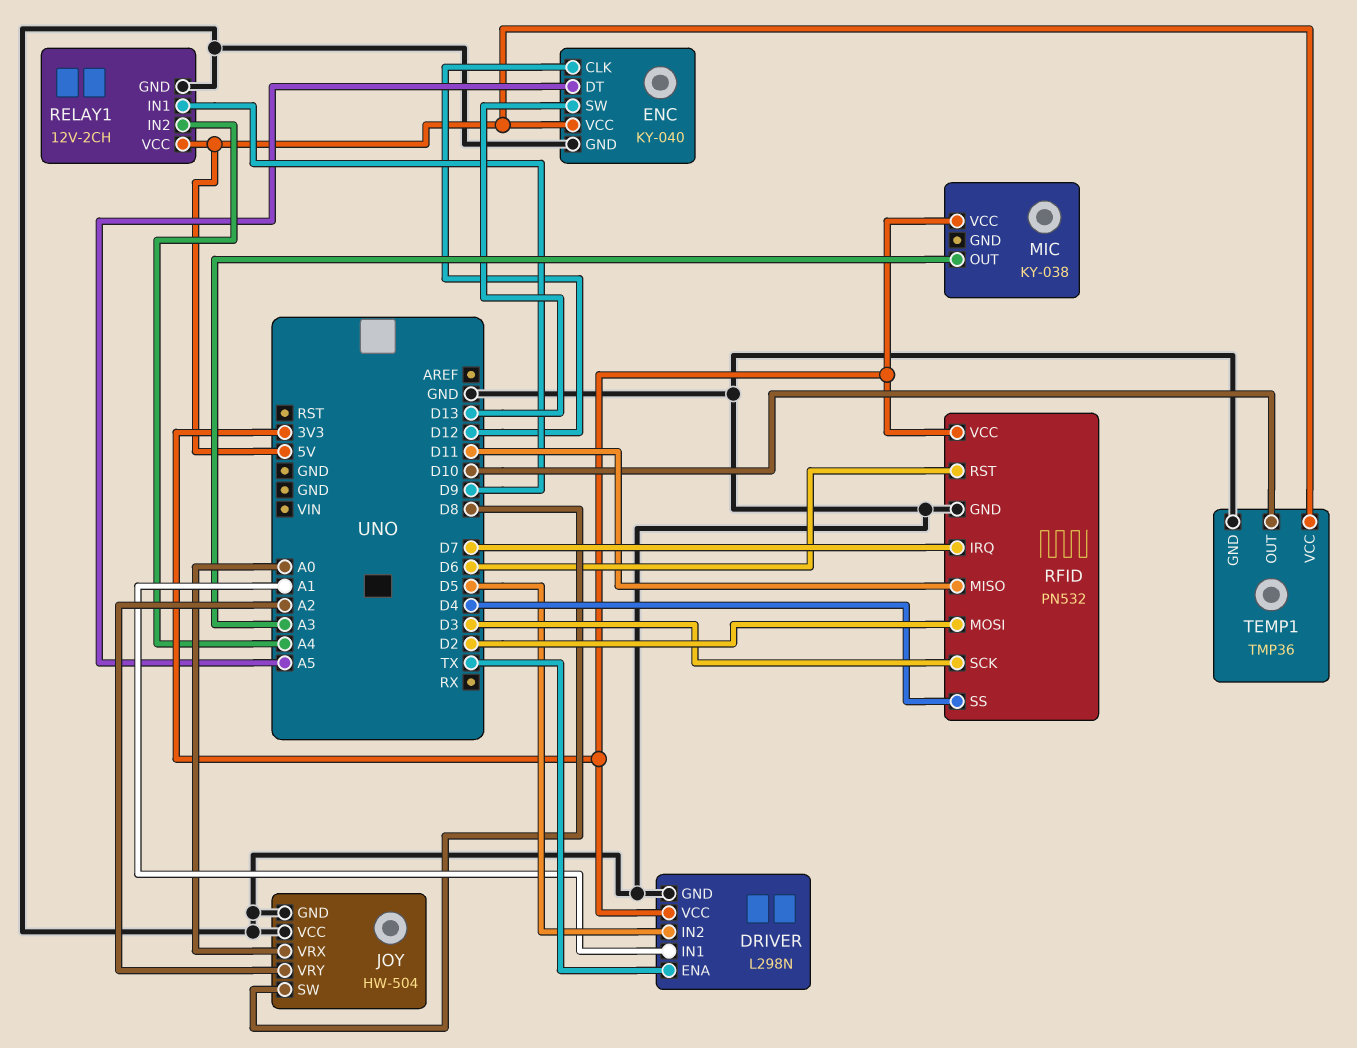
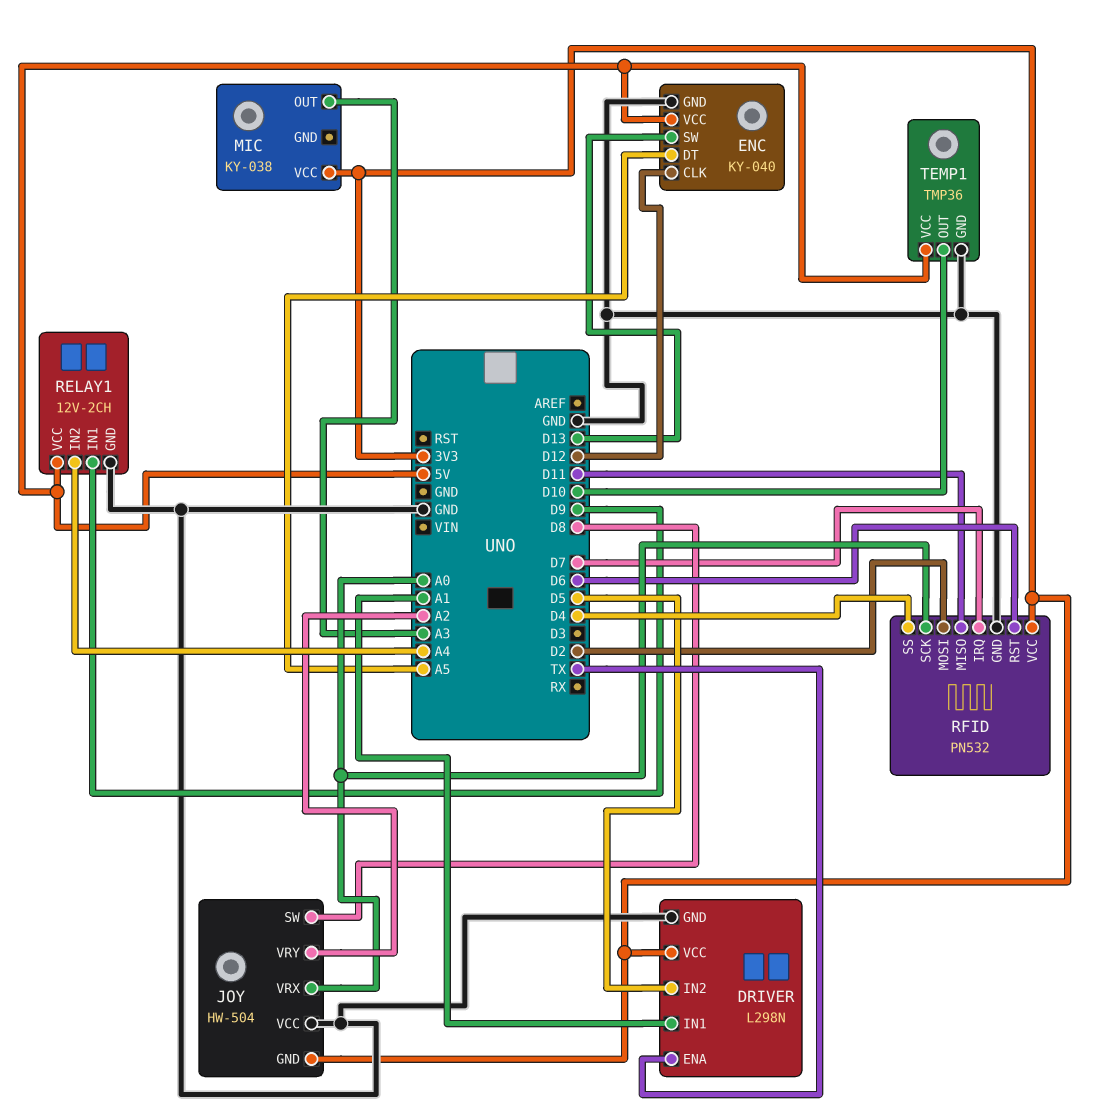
JOY pin GND: GND -> 3V3
RFID pin SCK: D3 -> A0

